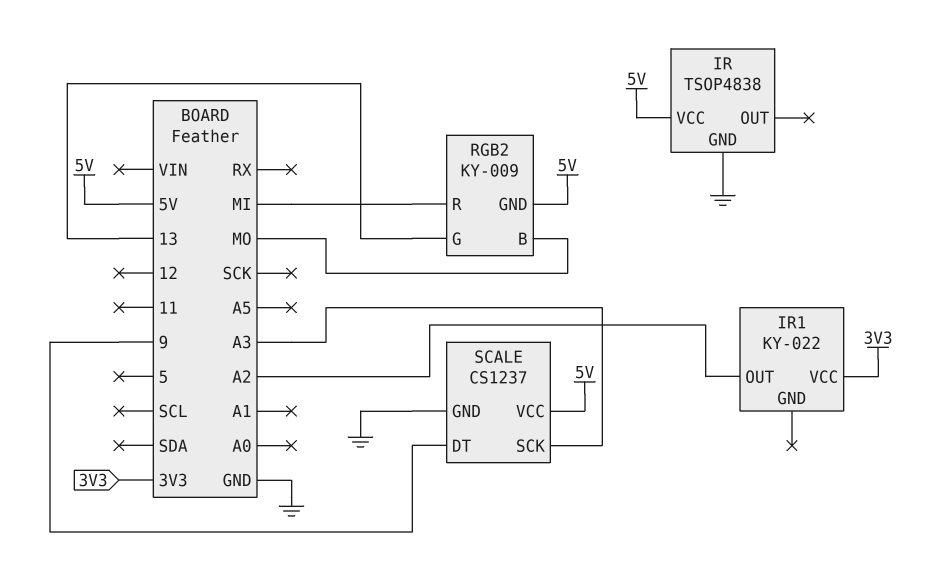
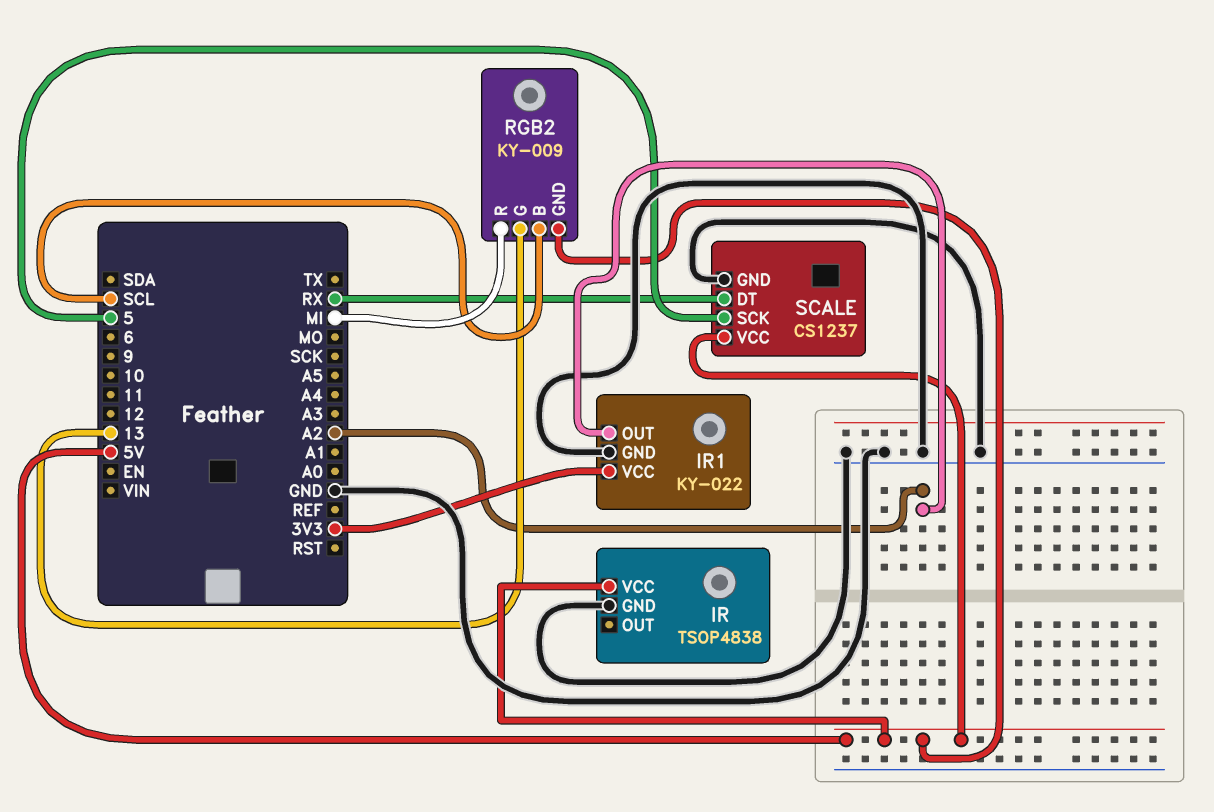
IR1 pin GND: none -> GND
RGB2 pin B: MO -> SCL
SCALE pin DT: 9 -> RX
SCALE pin SCK: A3 -> 5

